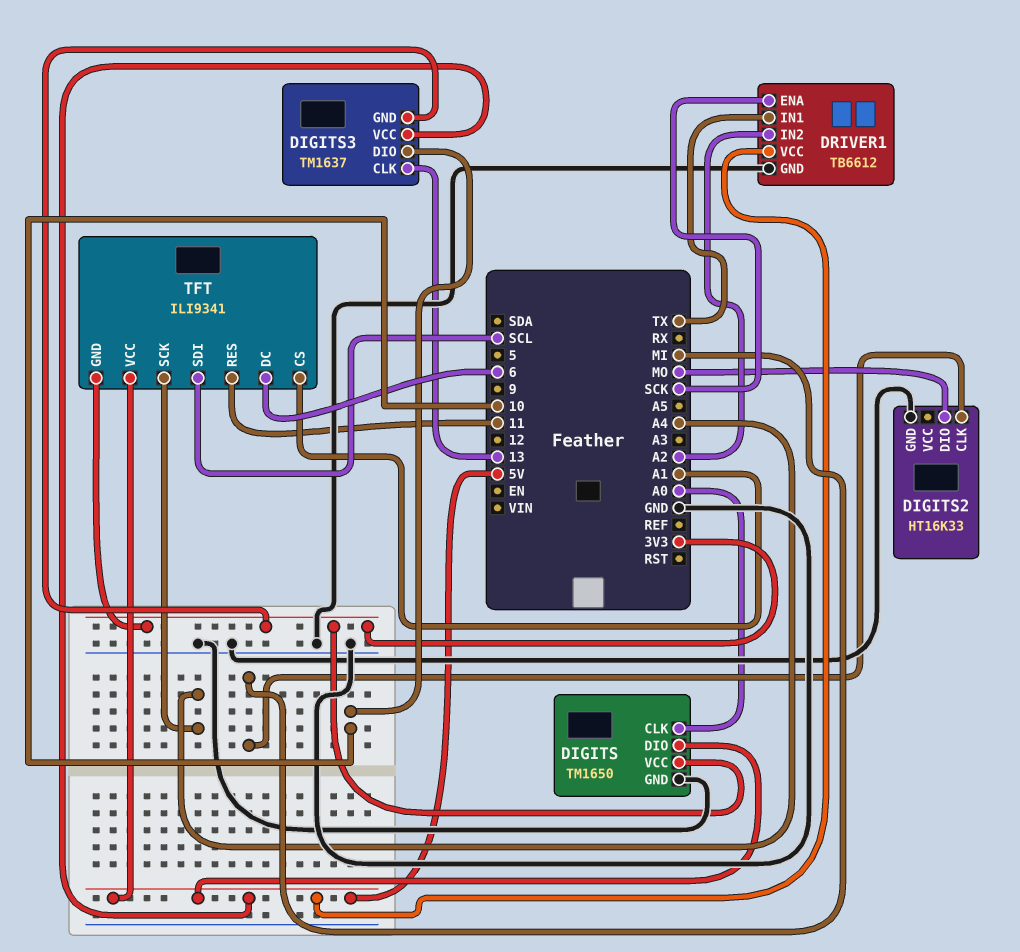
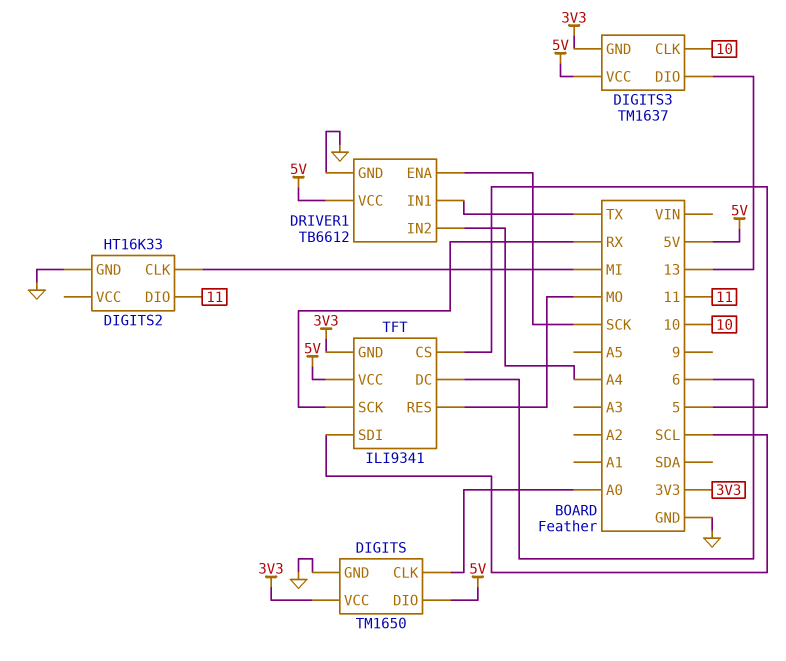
DIGITS2 pin DIO: MO -> 11
DIGITS3 pin CLK: 13 -> 10
DIGITS3 pin DIO: 10 -> 13
DRIVER1 pin IN2: A2 -> A4
TFT pin CS: A1 -> 5
TFT pin RES: 11 -> MO
TFT pin SCK: A4 -> RX

